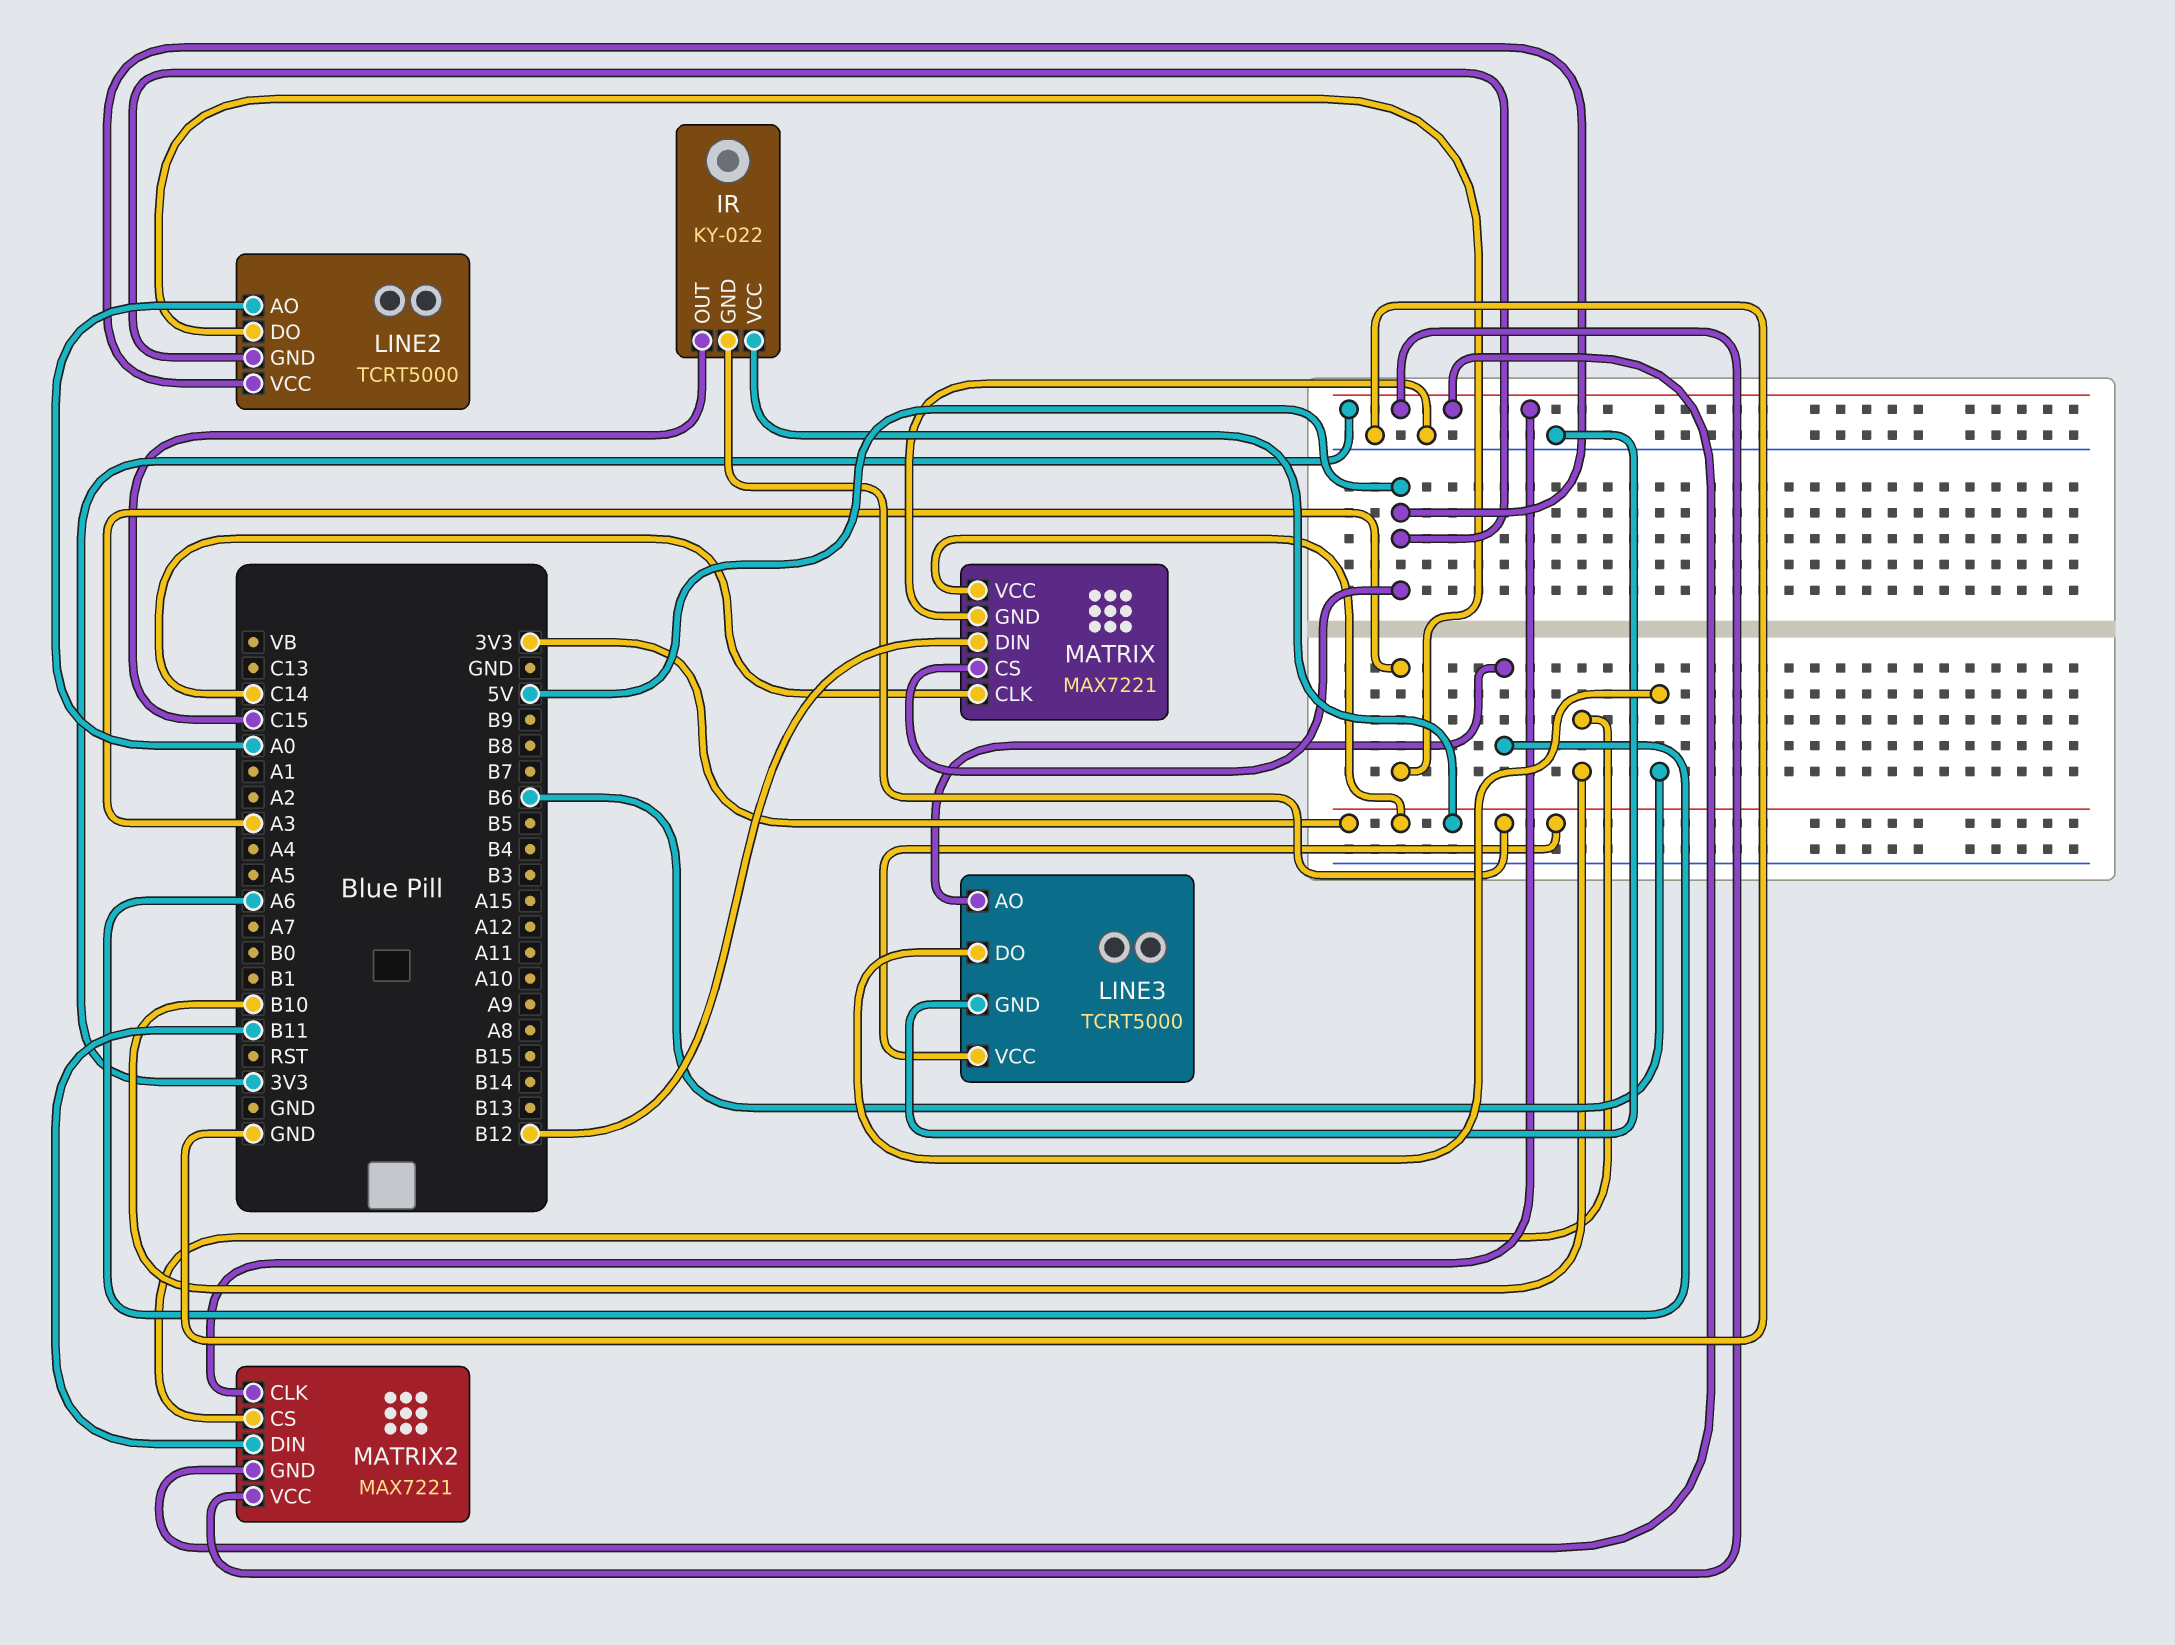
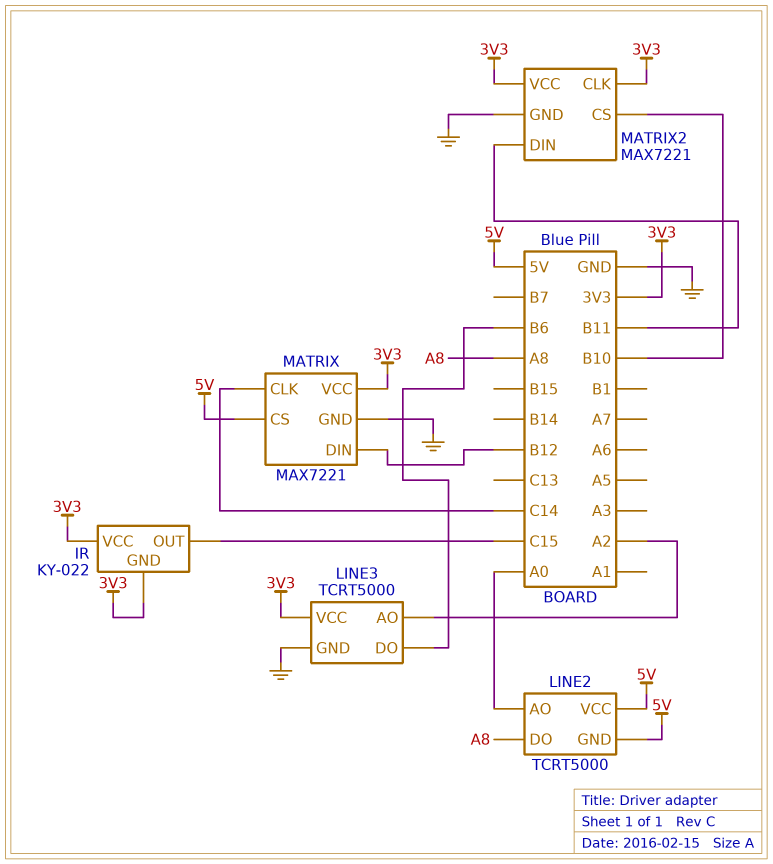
LINE2 pin DO: A3 -> A8
LINE3 pin AO: A6 -> A2
MATRIX2 pin GND: 3V3 -> GND

